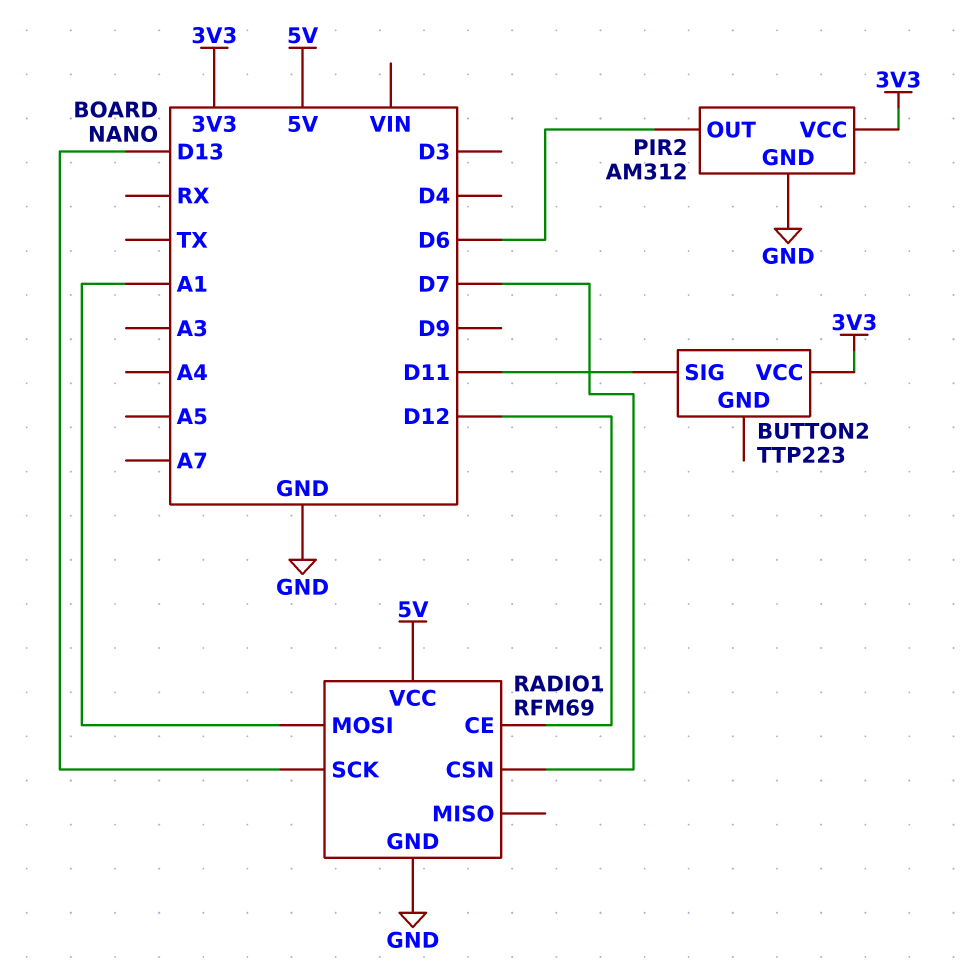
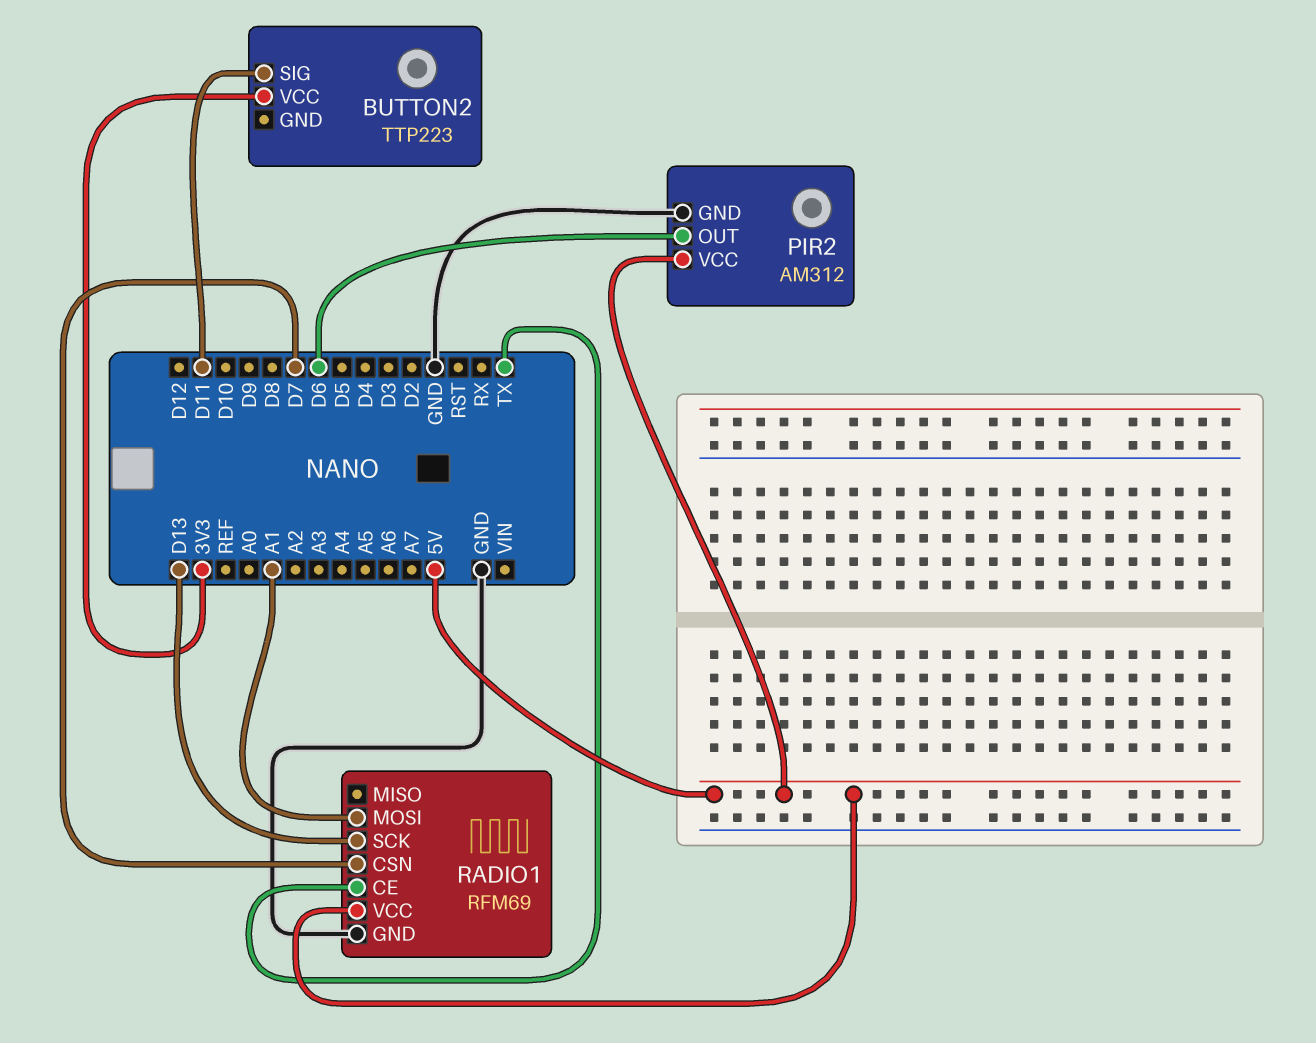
PIR2 pin VCC: 3V3 -> 5V
RADIO1 pin CE: D12 -> TX

